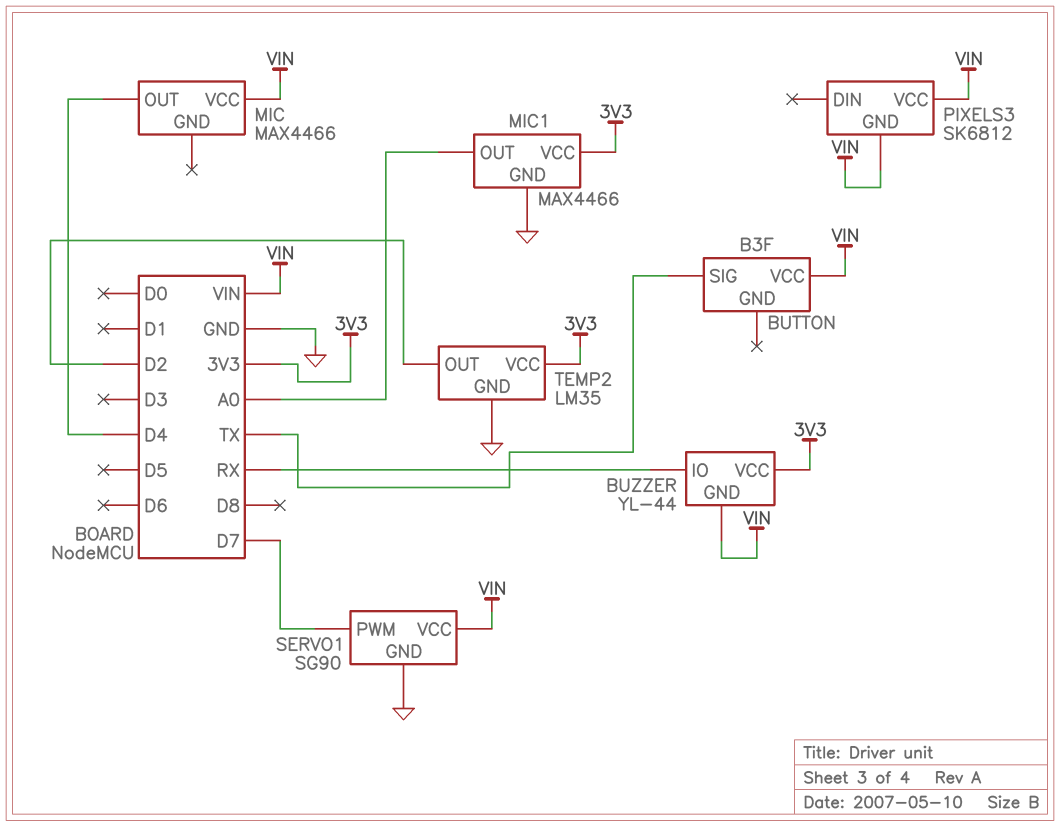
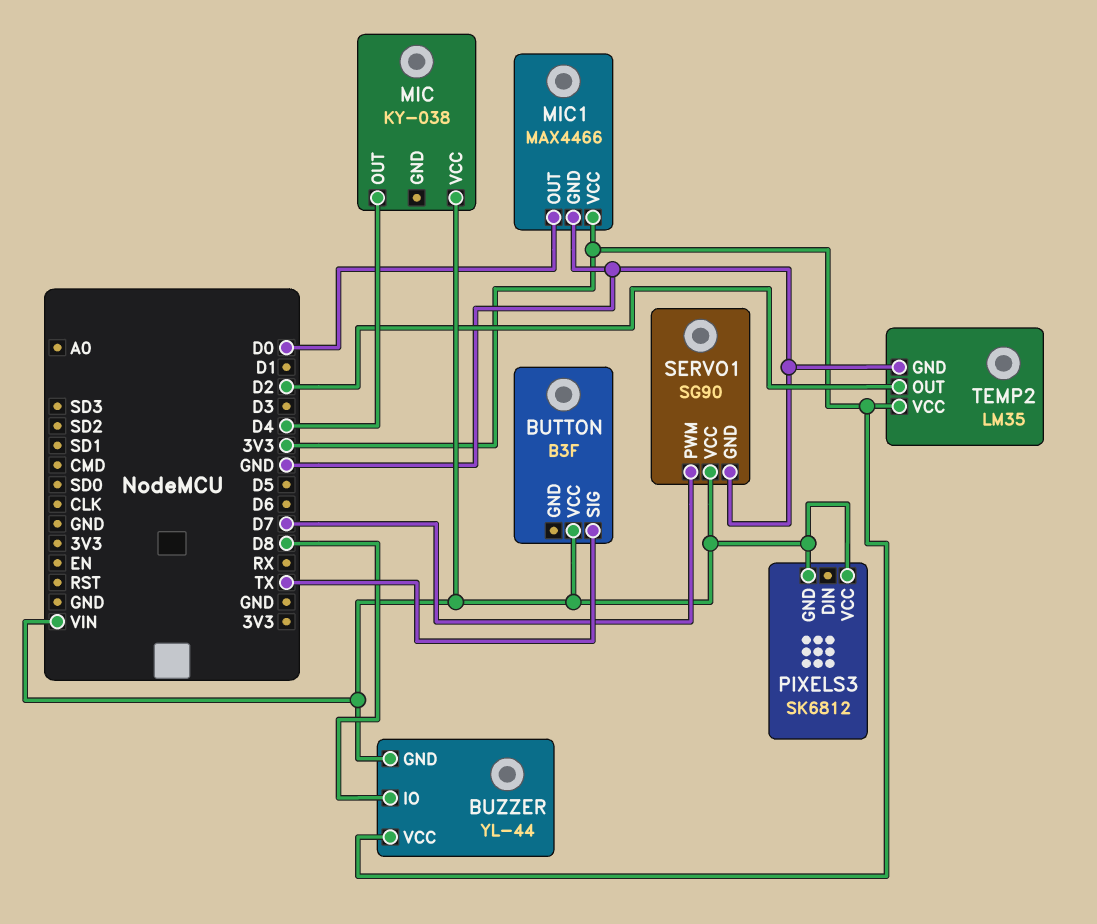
BUZZER pin IO: RX -> D8
MIC: MAX4466 -> KY-038
MIC1 pin OUT: A0 -> D0

